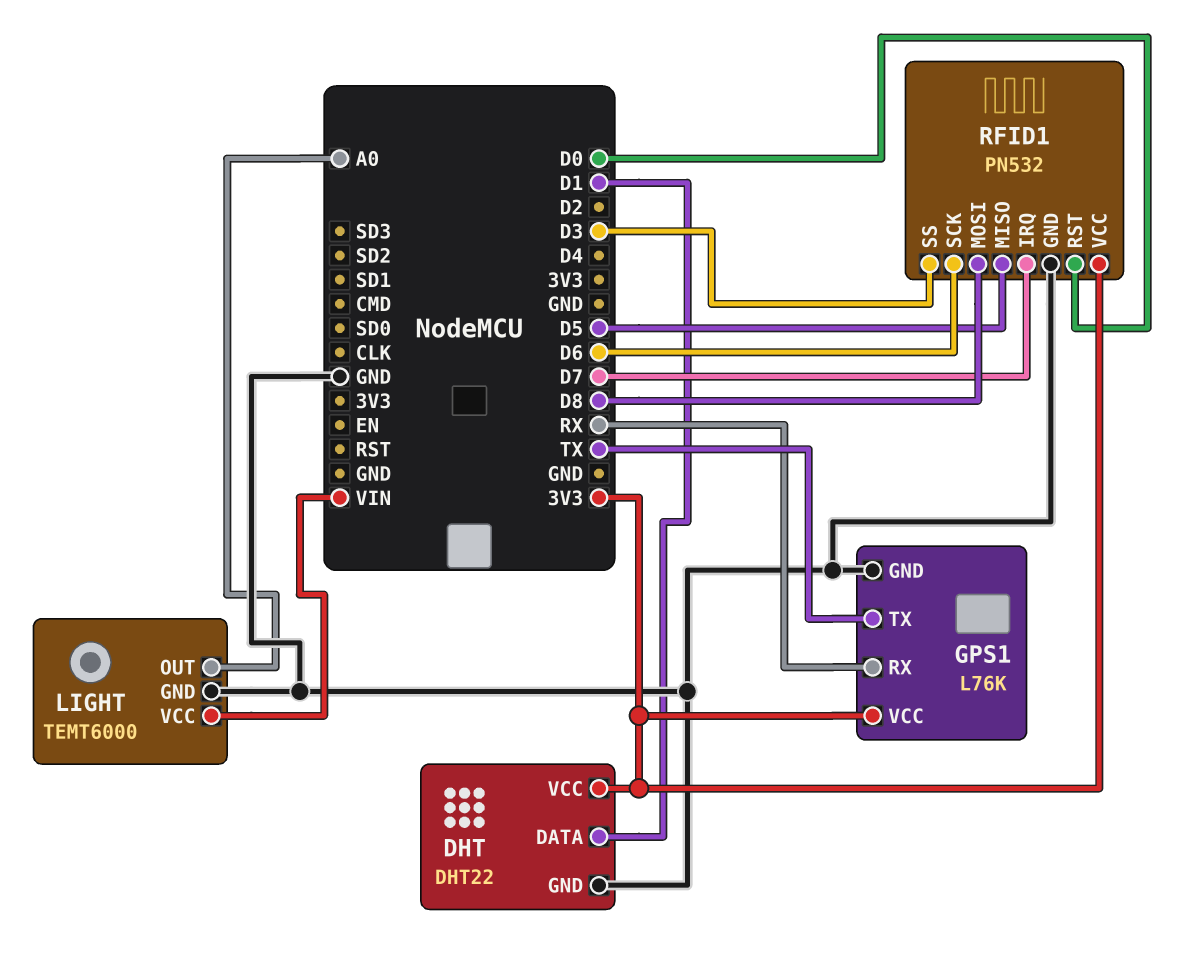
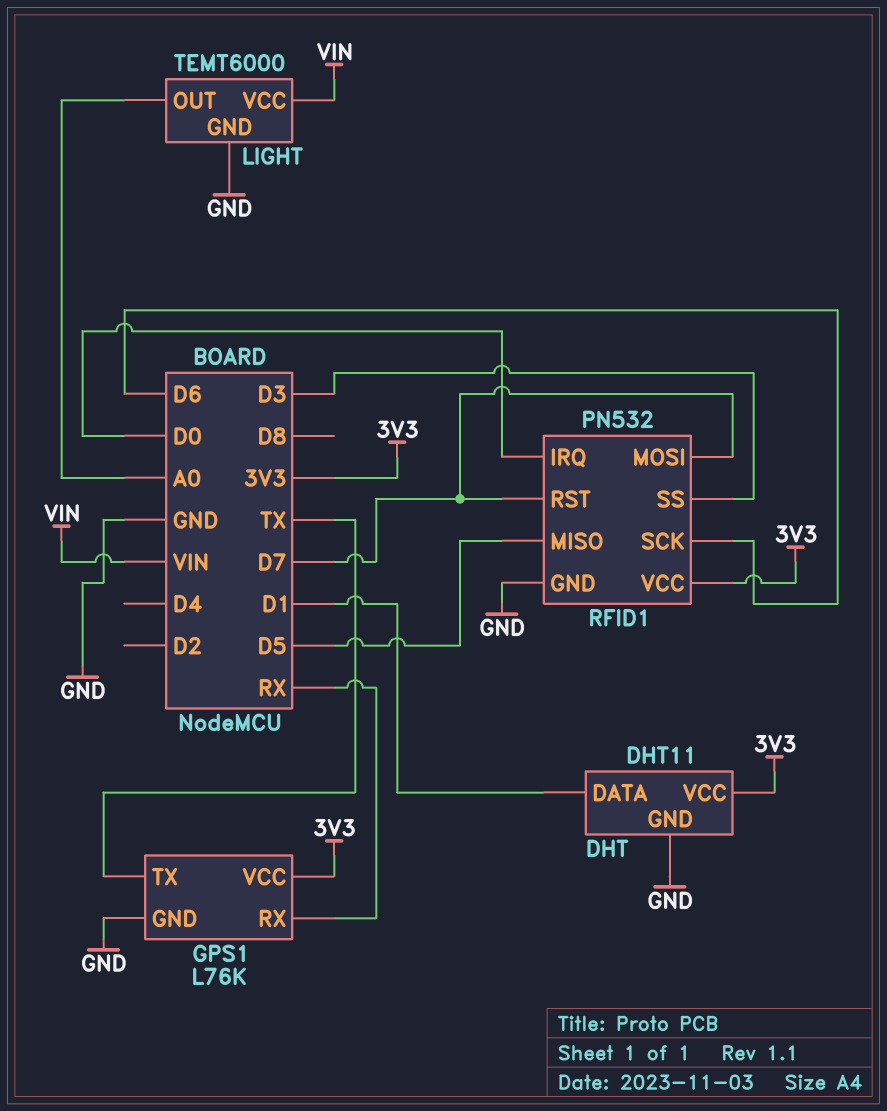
DHT: DHT22 -> DHT11
RFID1 pin IRQ: D7 -> D0
RFID1 pin MOSI: D8 -> D7
RFID1 pin RST: D0 -> D7

